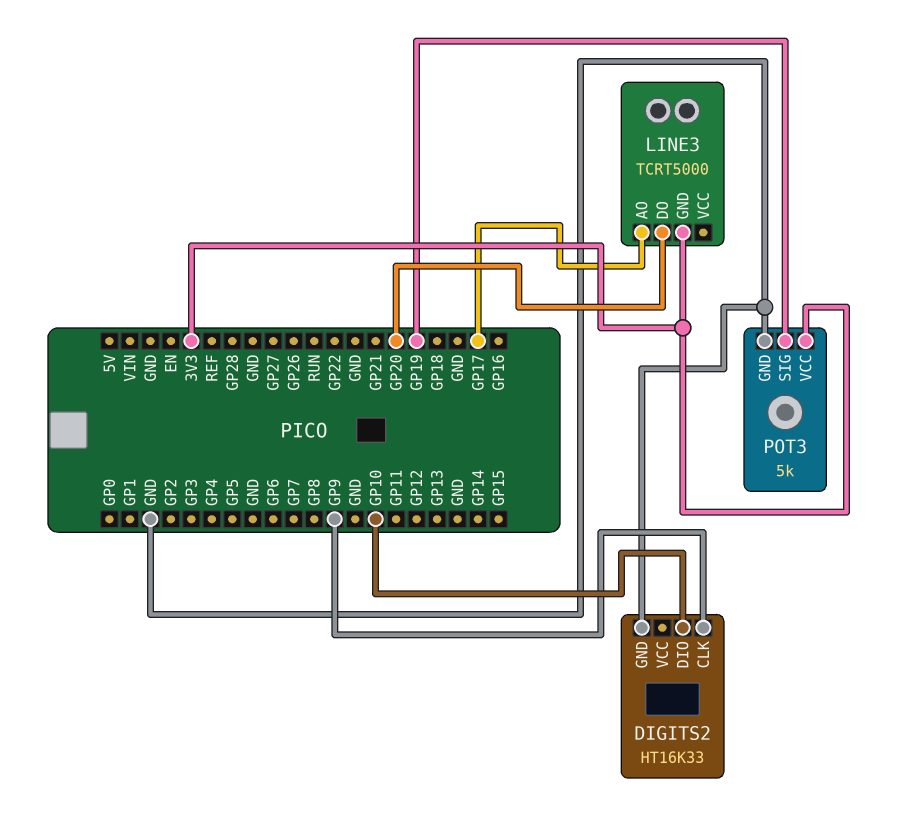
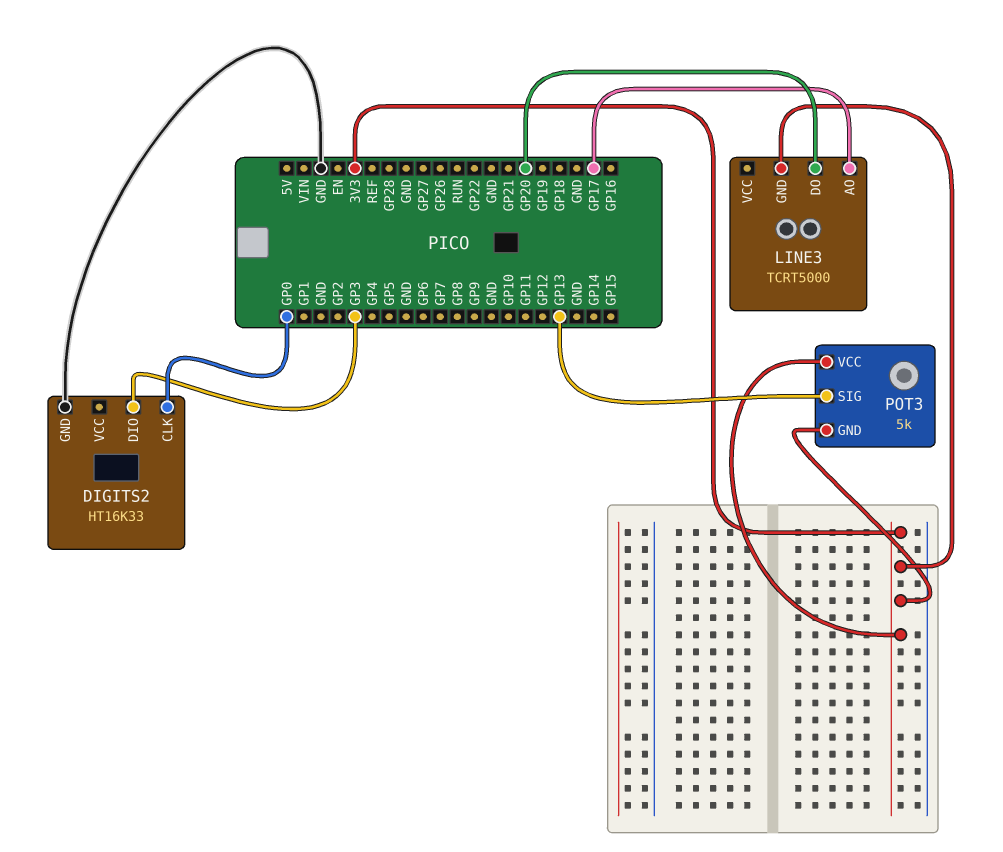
DIGITS2 pin CLK: GP9 -> GP0
DIGITS2 pin DIO: GP10 -> GP3
POT3 pin GND: GND -> 3V3
POT3 pin SIG: GP19 -> GP13

